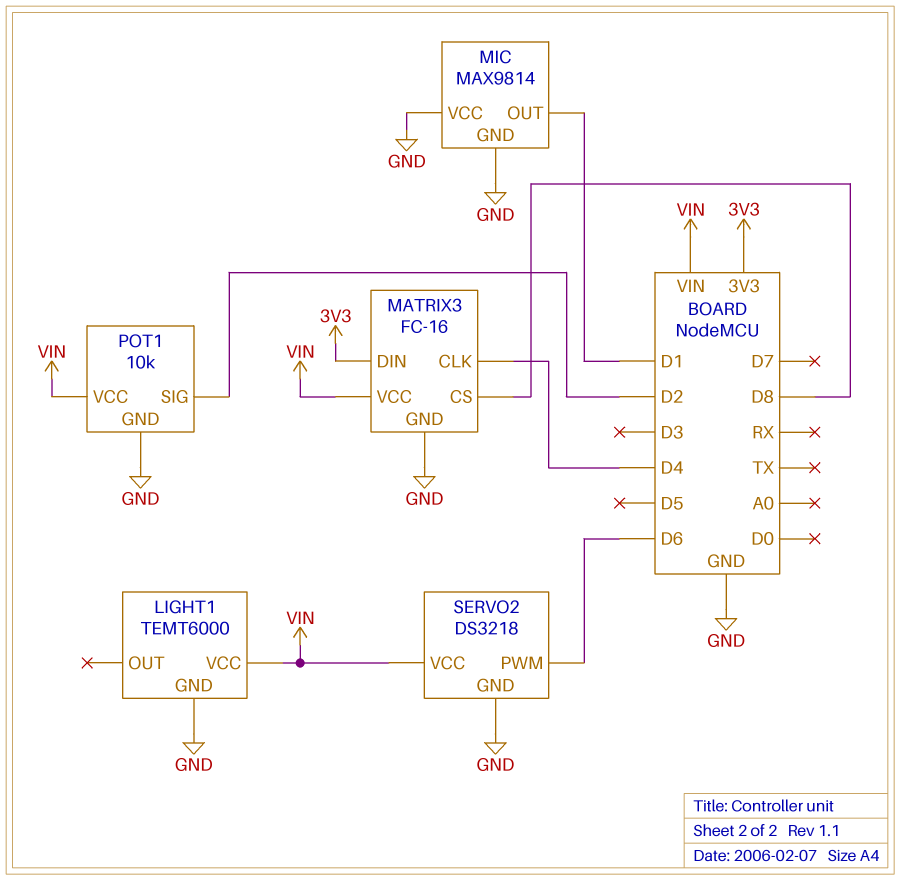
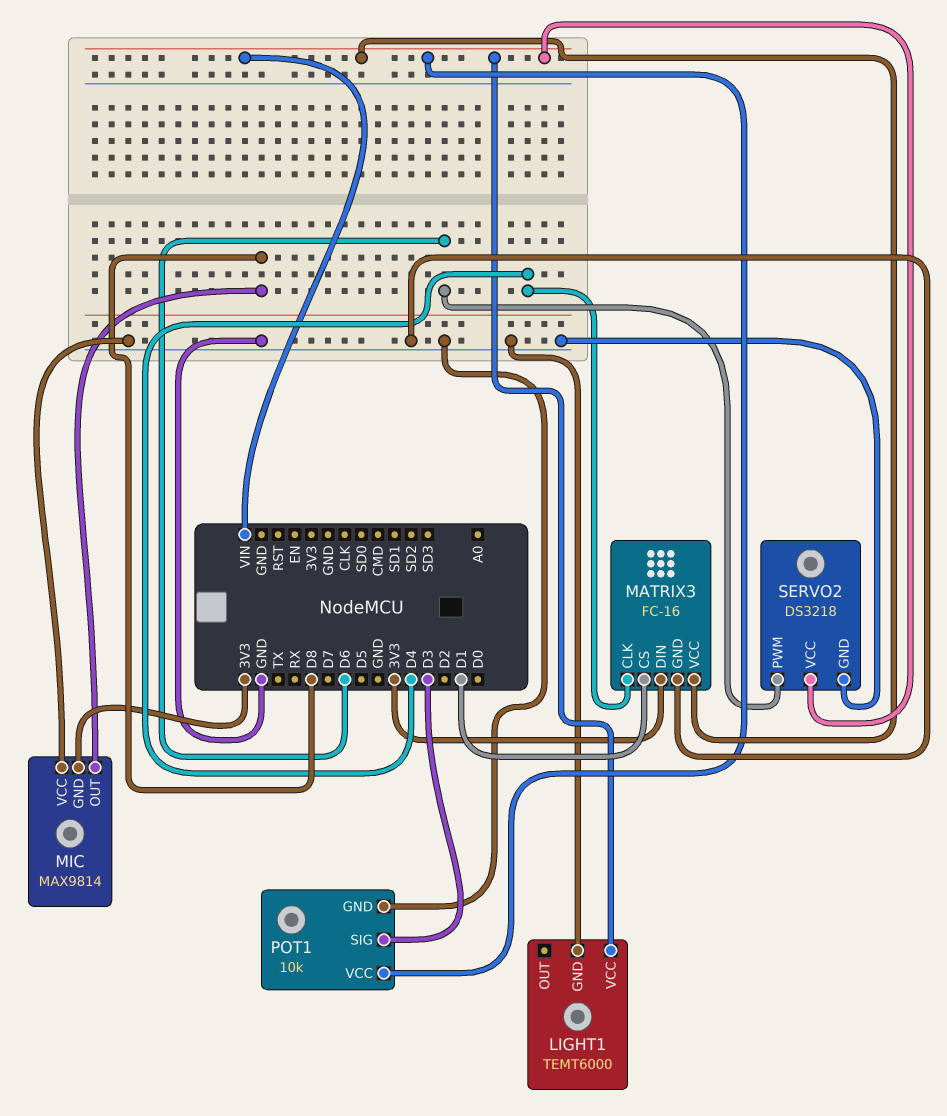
MATRIX3 pin CS: D8 -> D1
MIC pin GND: GND -> 3V3
MIC pin OUT: D1 -> D8
POT1 pin SIG: D2 -> D3

